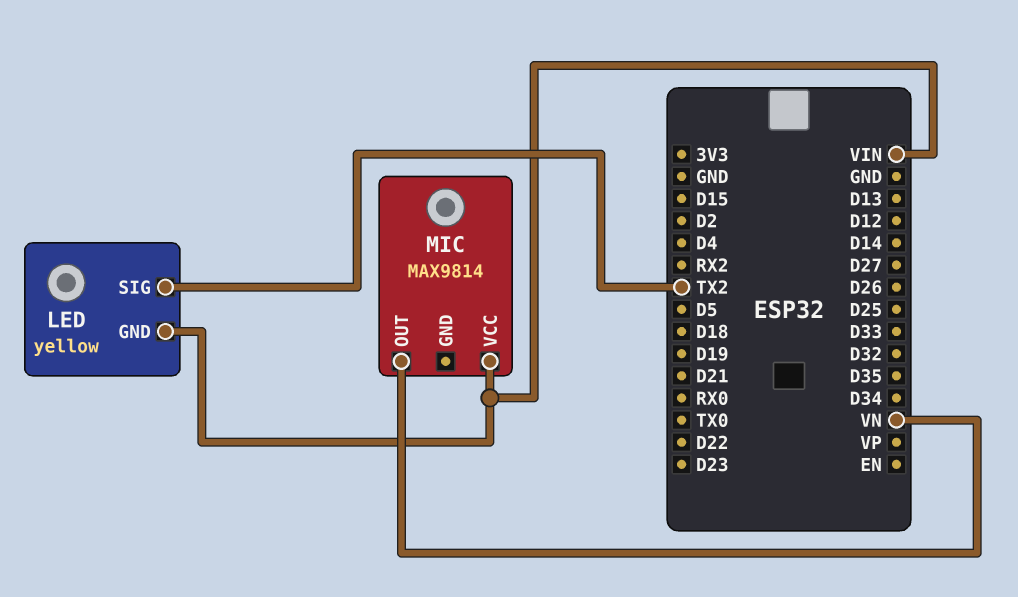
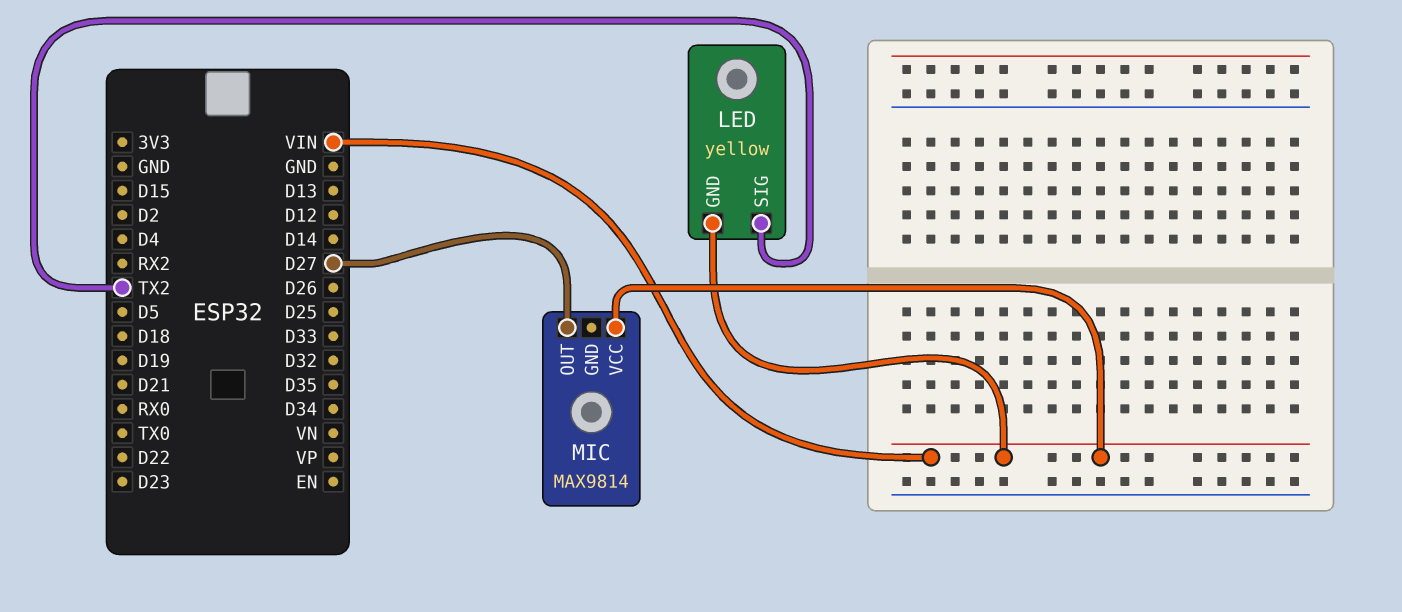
MIC pin OUT: VN -> D27

